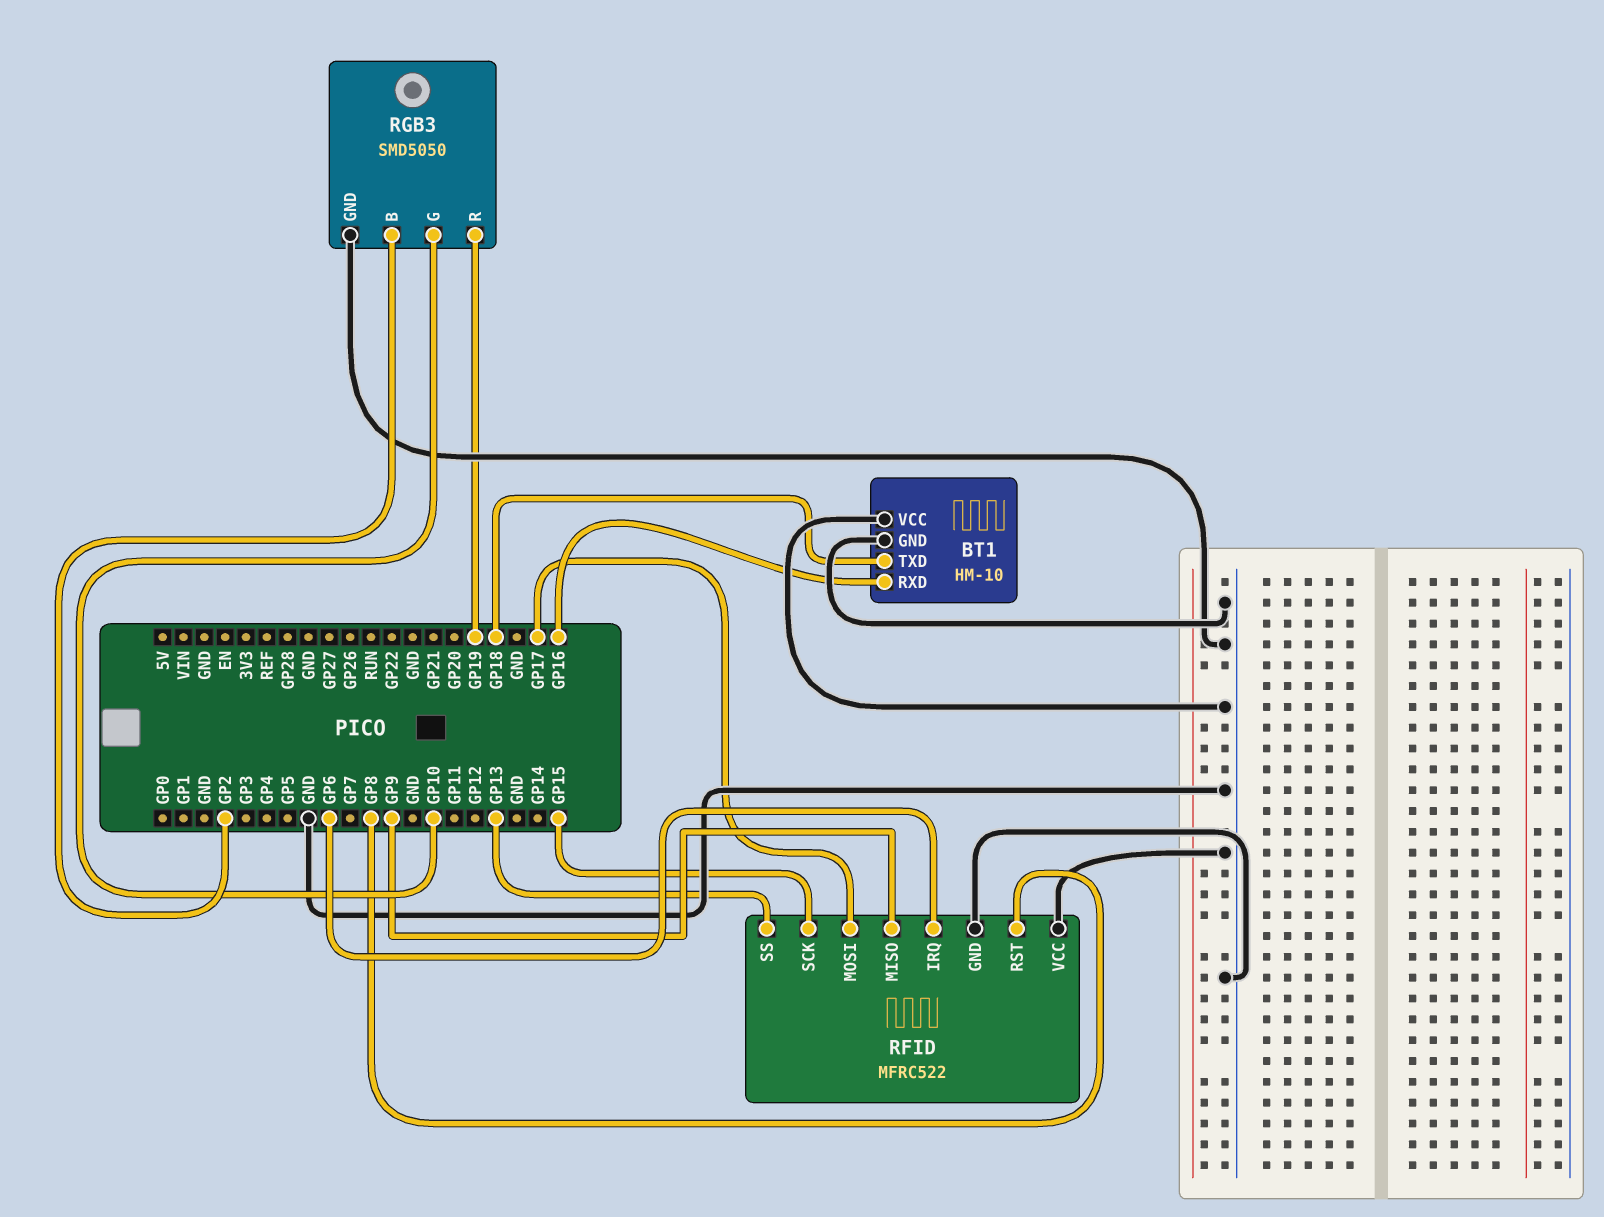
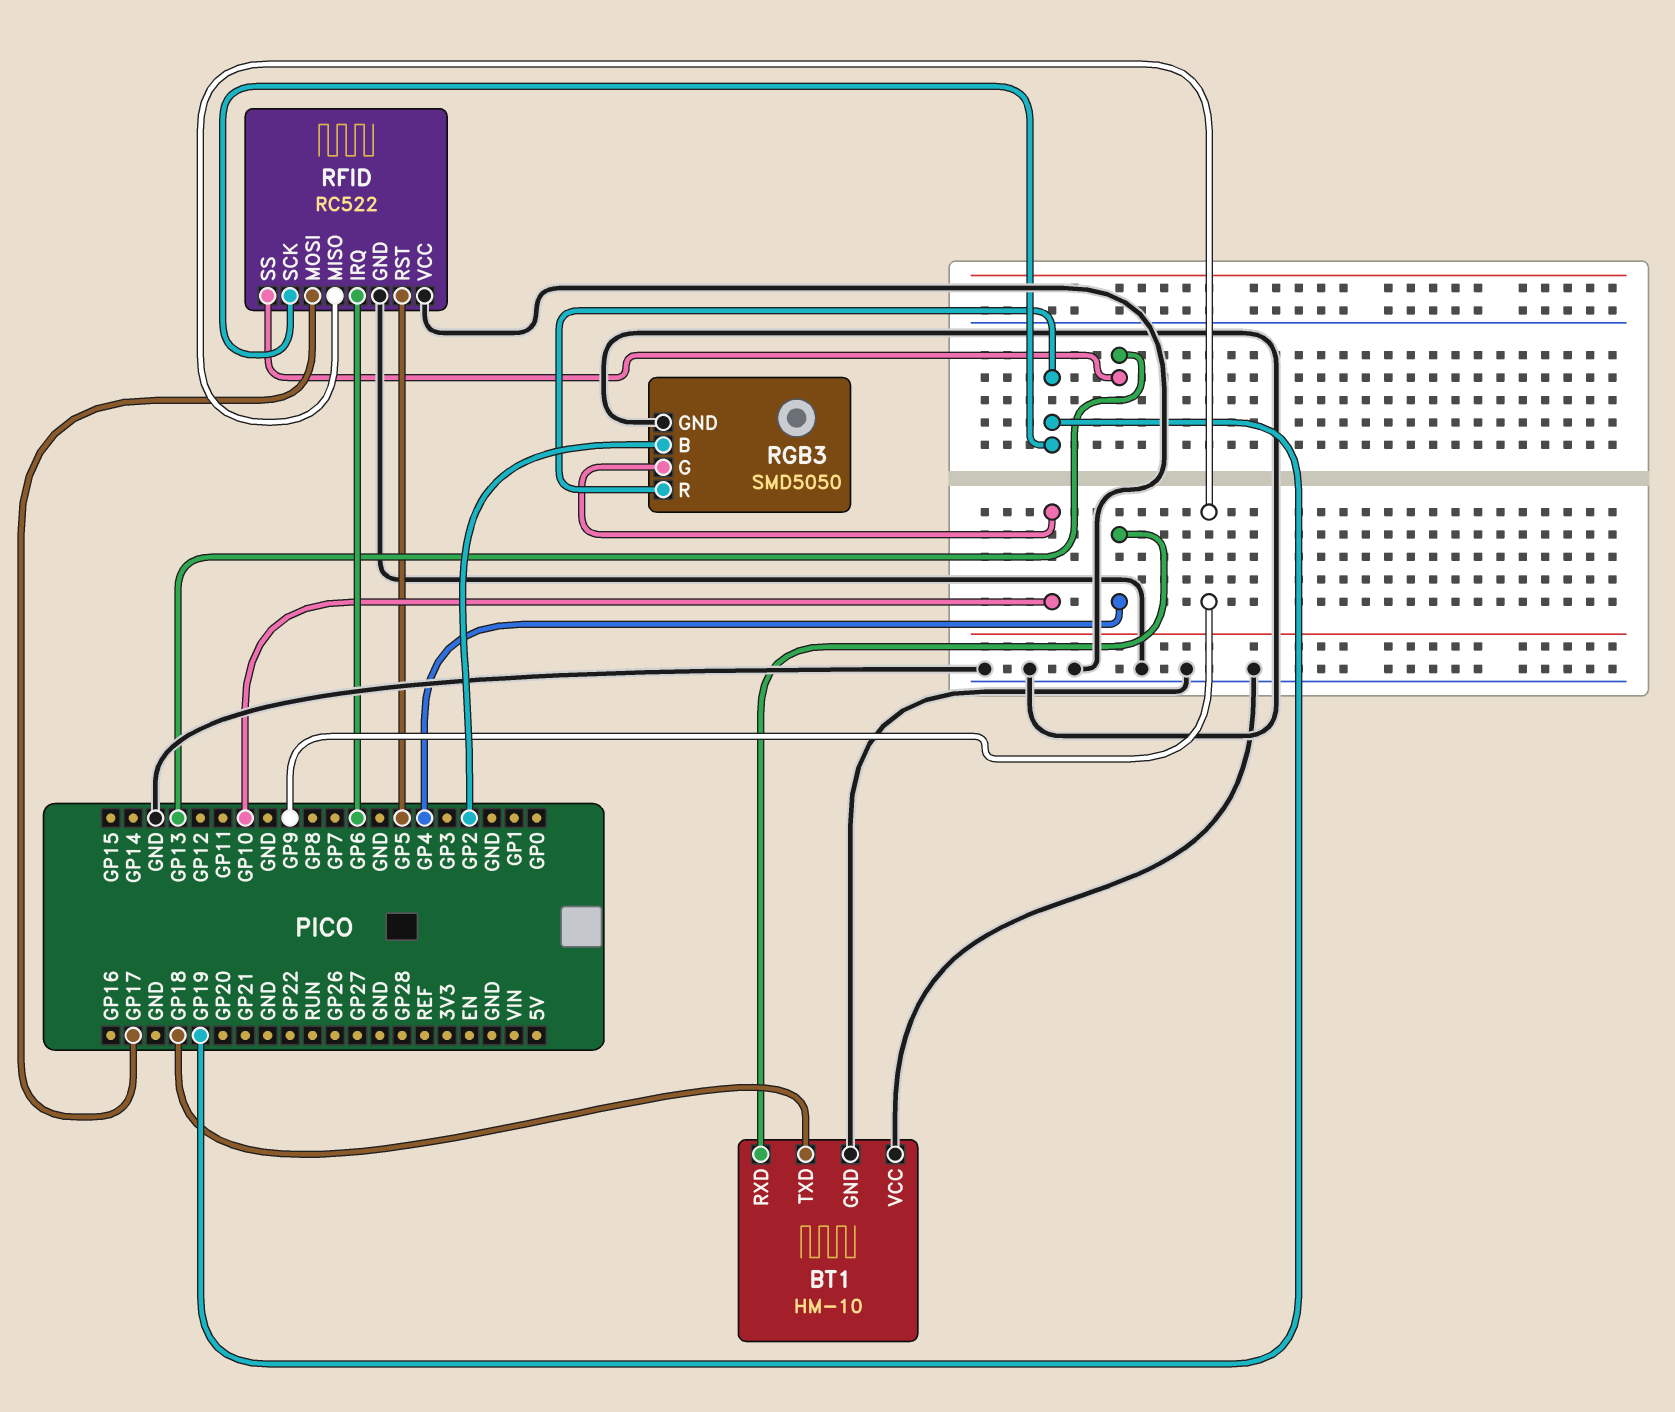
BT1 pin RXD: GP16 -> GP4
RFID: MFRC522 -> RC522
RFID pin RST: GP8 -> GP5
RFID pin SCK: GP15 -> GP19

